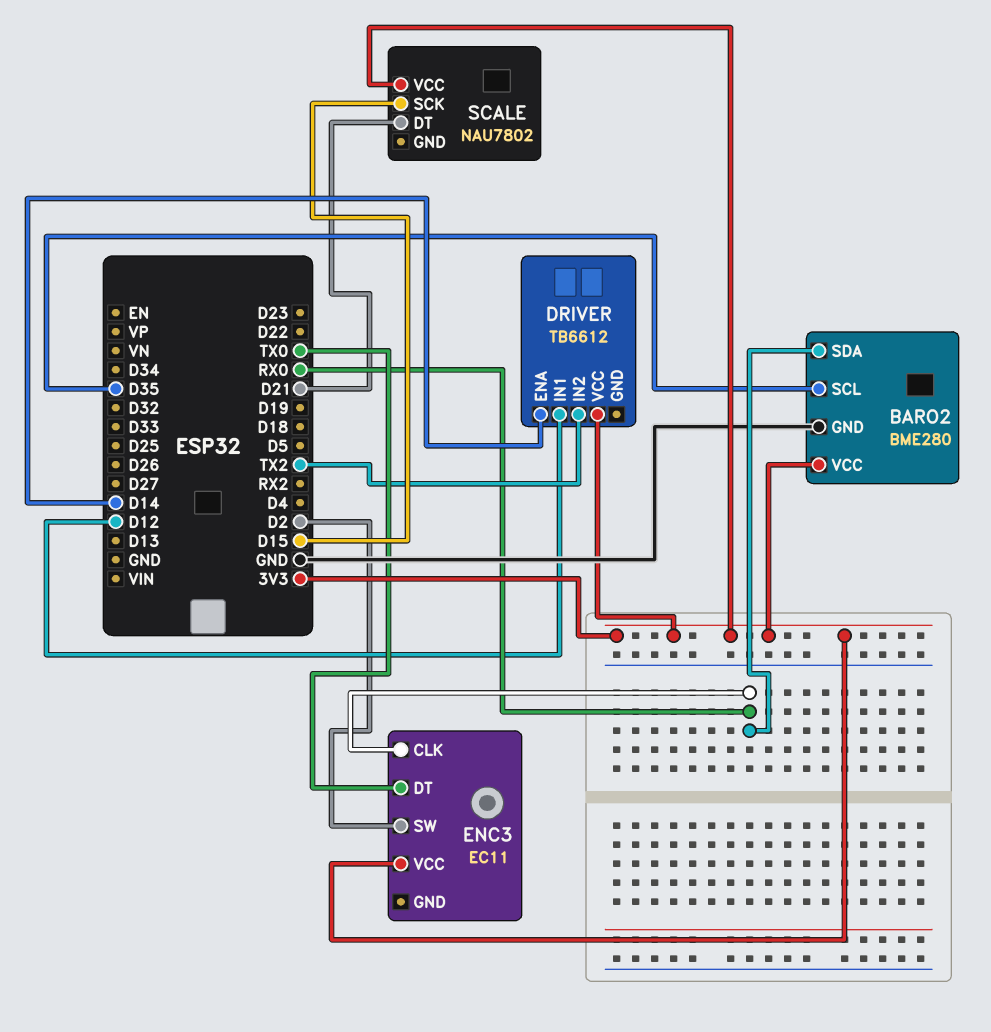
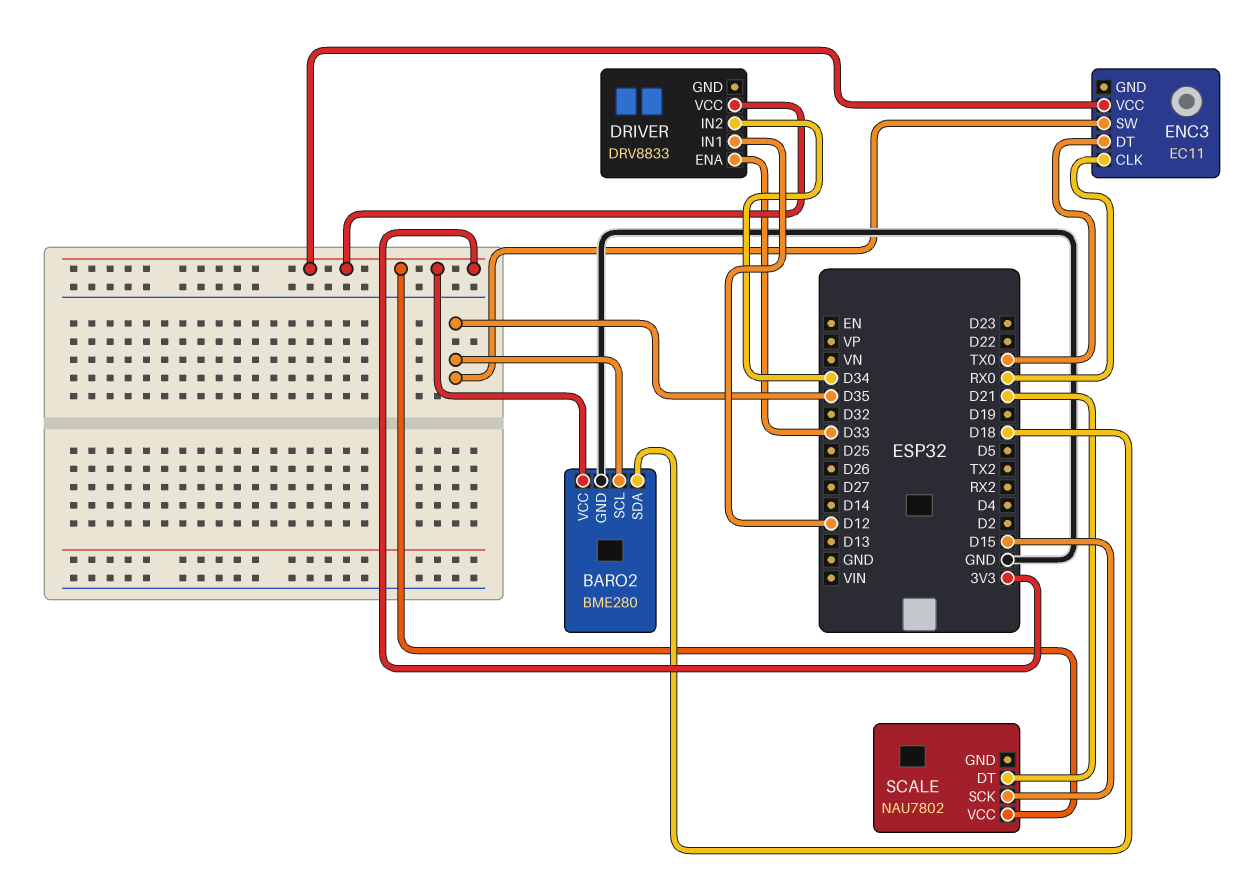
BARO2 pin SDA: RX0 -> D18
DRIVER: TB6612 -> DRV8833
DRIVER pin ENA: D14 -> D33
DRIVER pin IN2: TX2 -> D34
ENC3 pin SW: D2 -> D35

